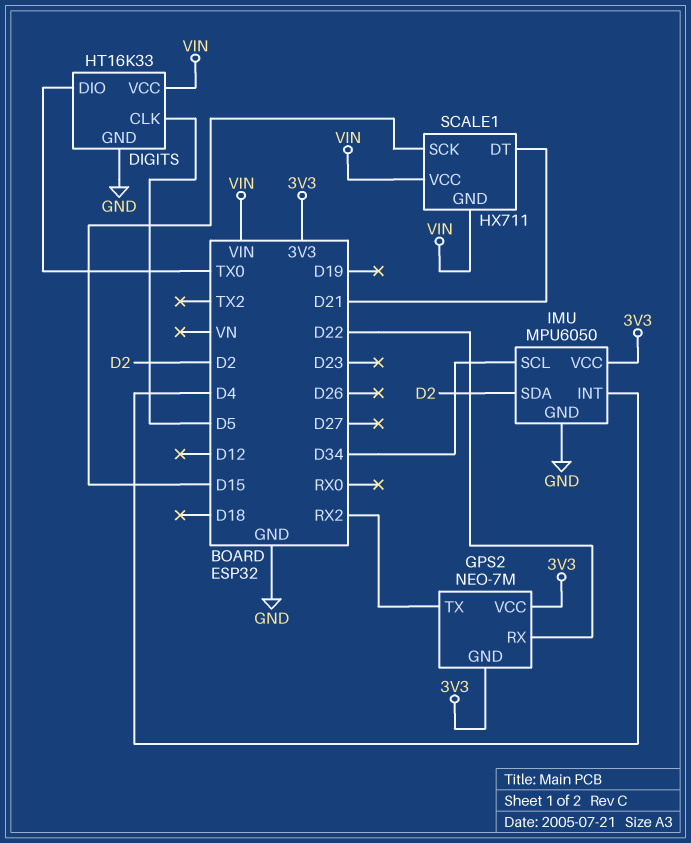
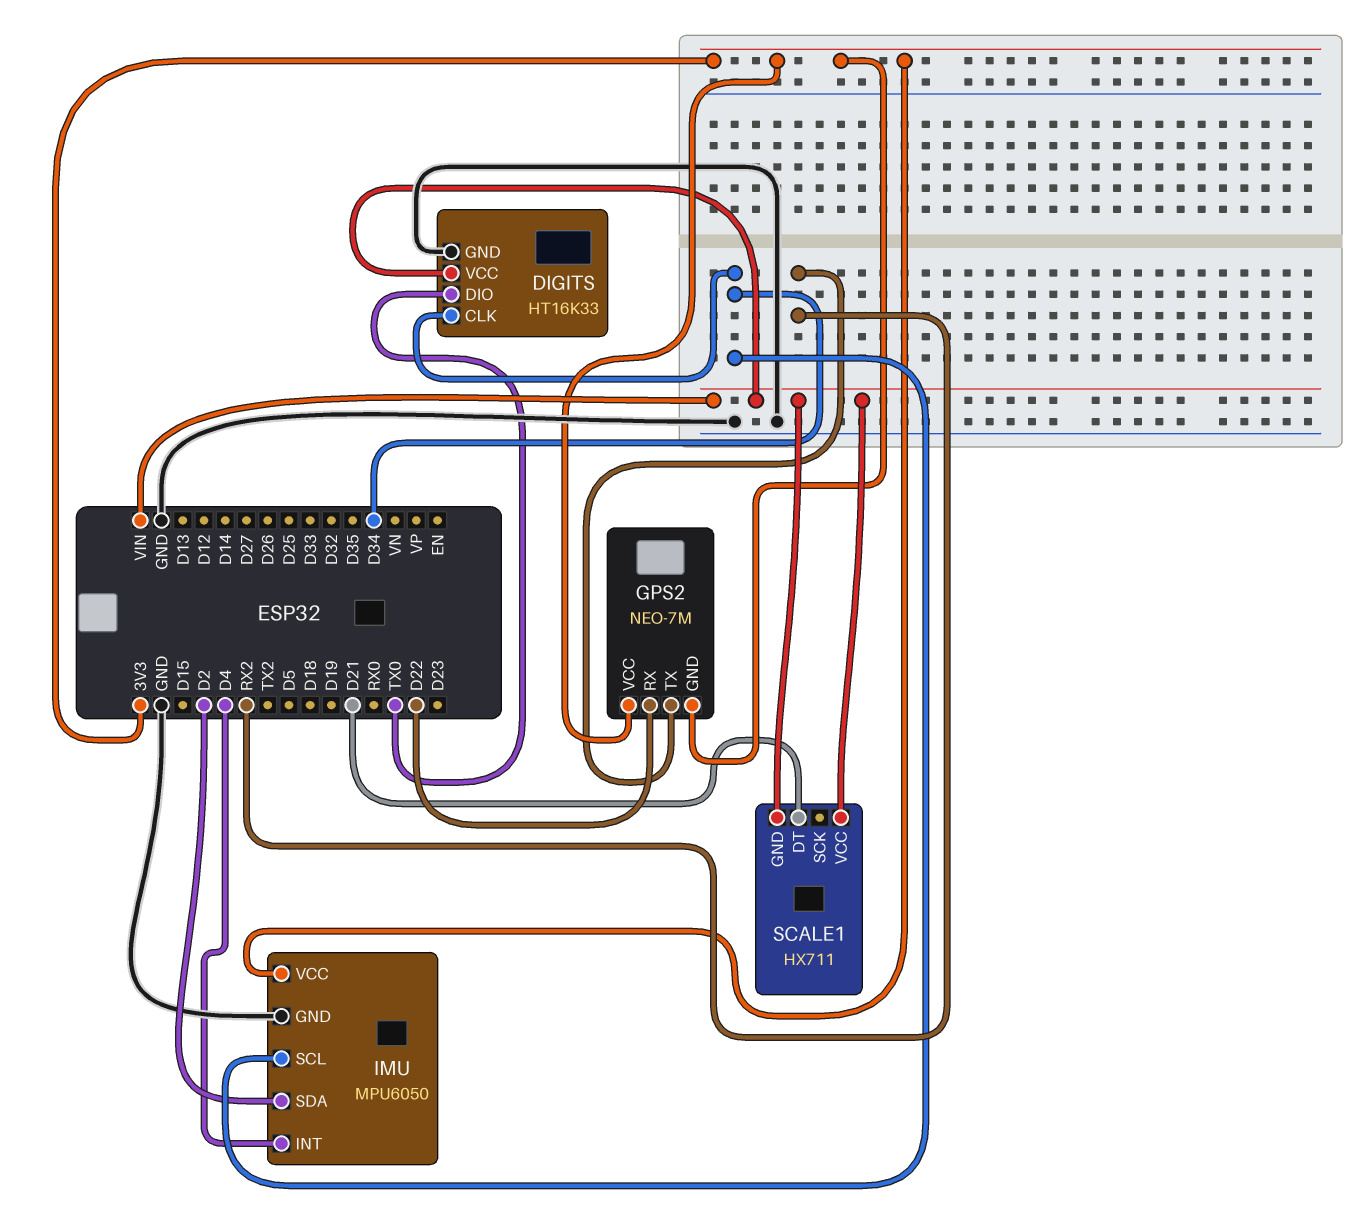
DIGITS pin CLK: D5 -> D34
SCALE1 pin SCK: D15 -> none

